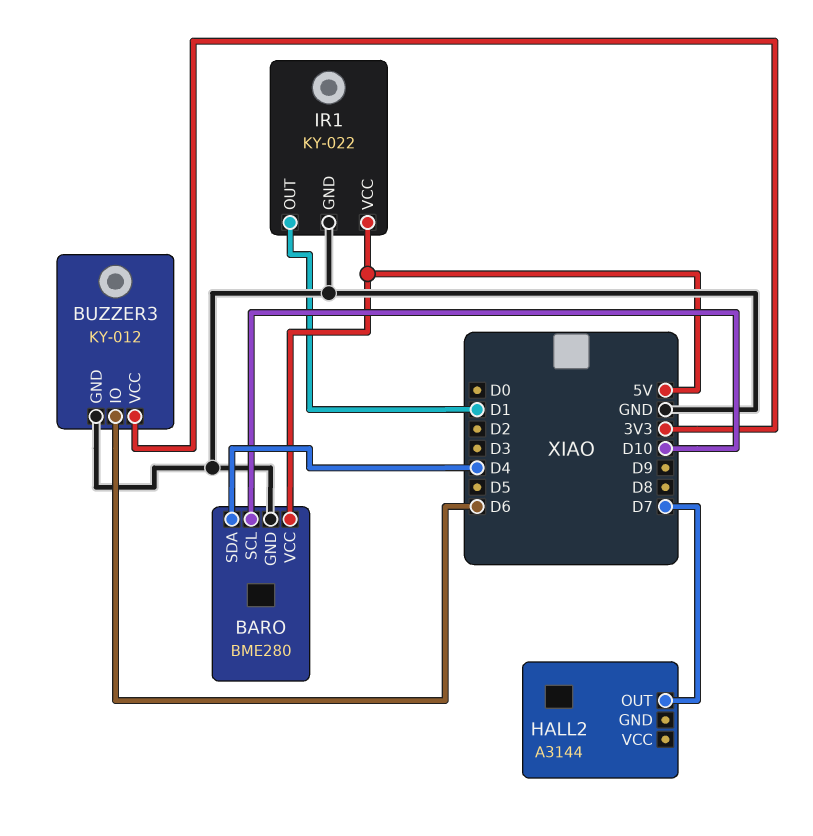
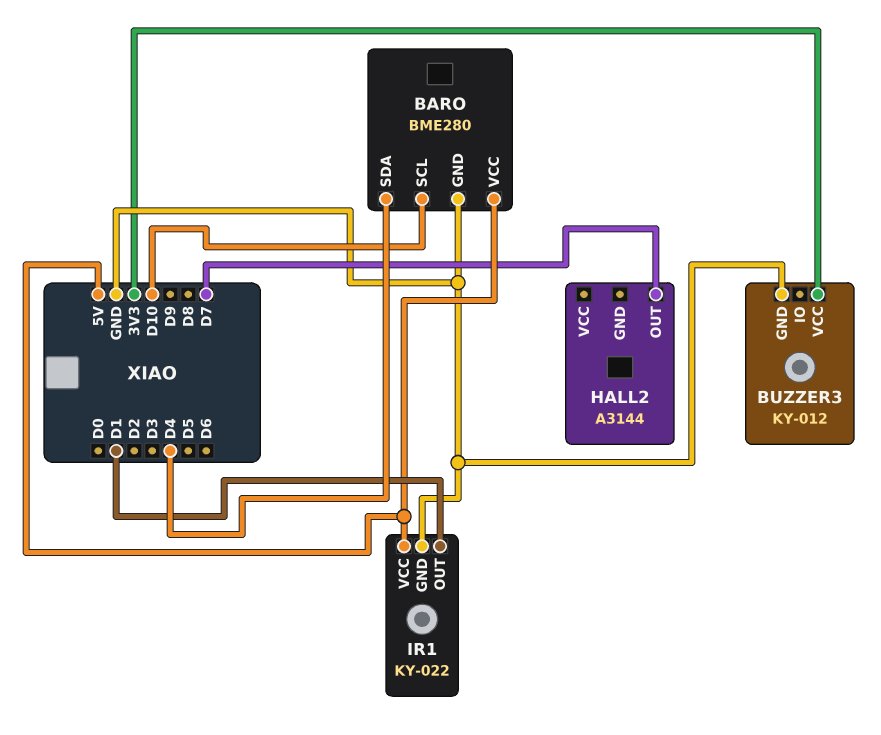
BUZZER3 pin IO: D6 -> none

